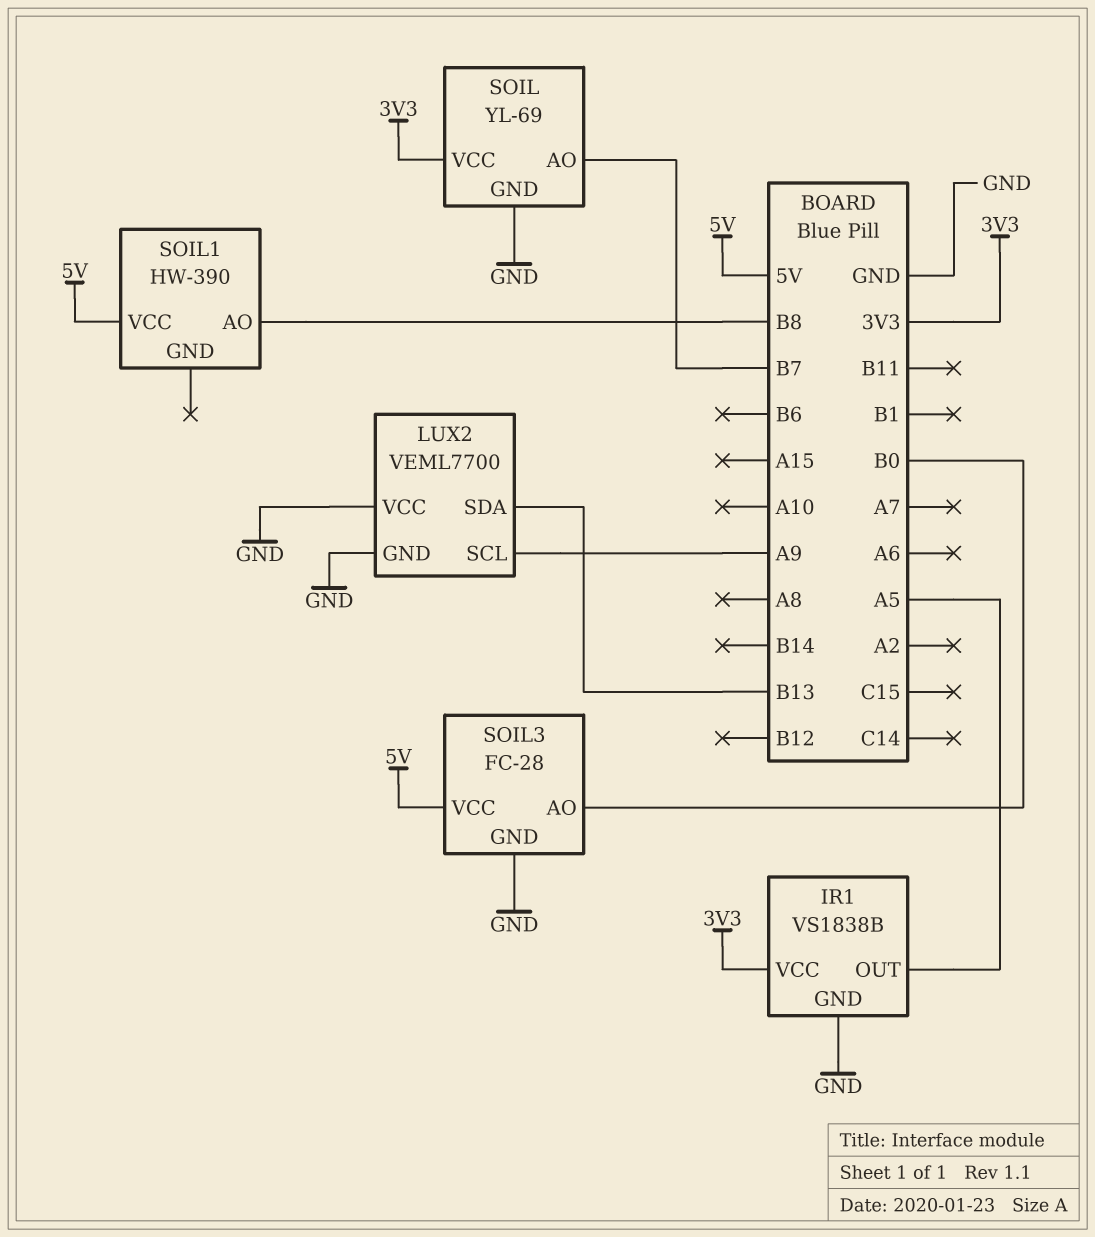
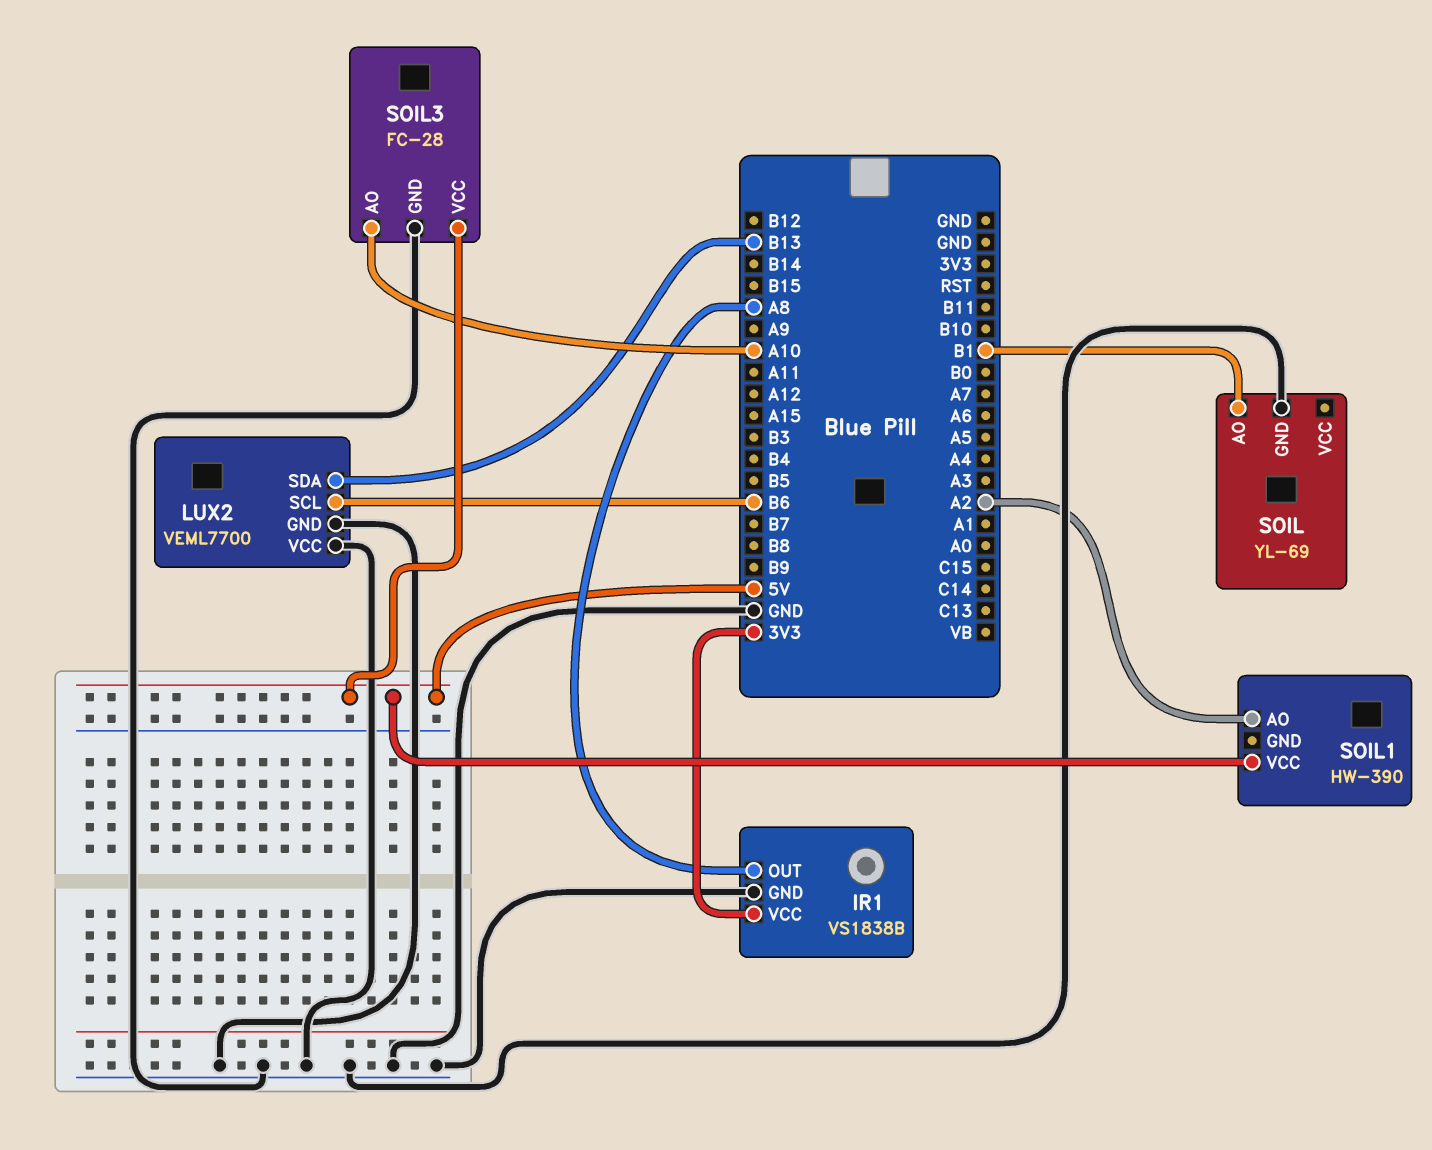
IR1 pin OUT: A5 -> A8
LUX2 pin SCL: A9 -> B6
SOIL pin AO: B7 -> B1
SOIL pin VCC: 3V3 -> none
SOIL1 pin AO: B8 -> A2
SOIL3 pin AO: B0 -> A10

